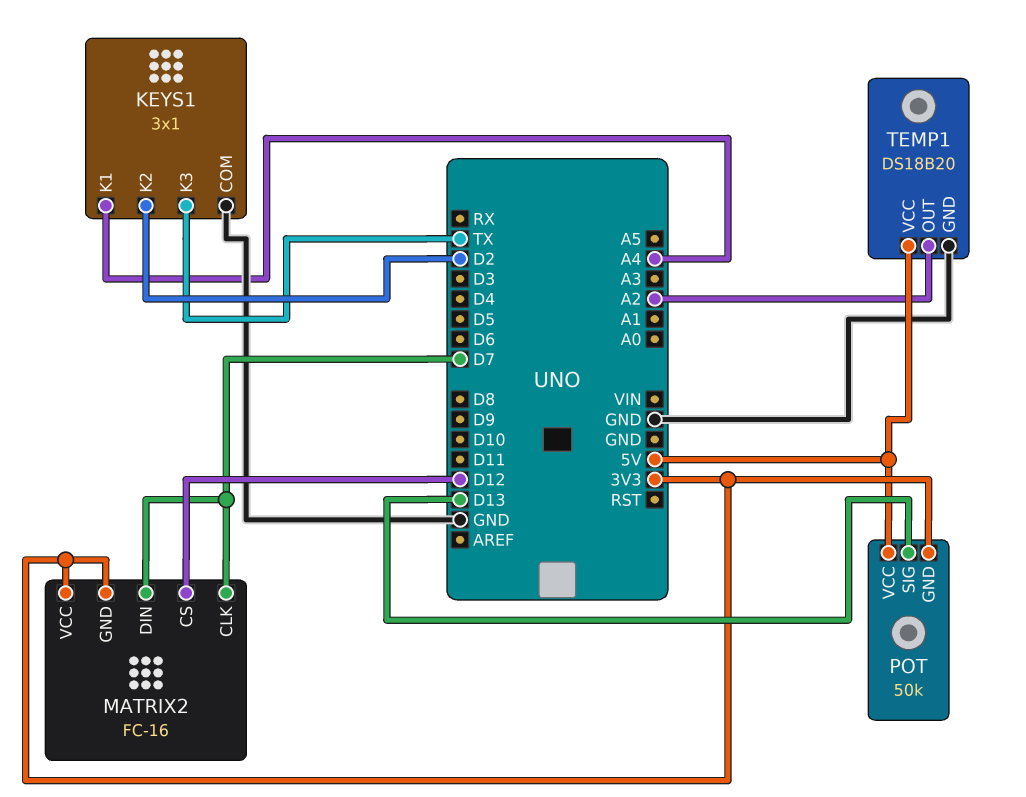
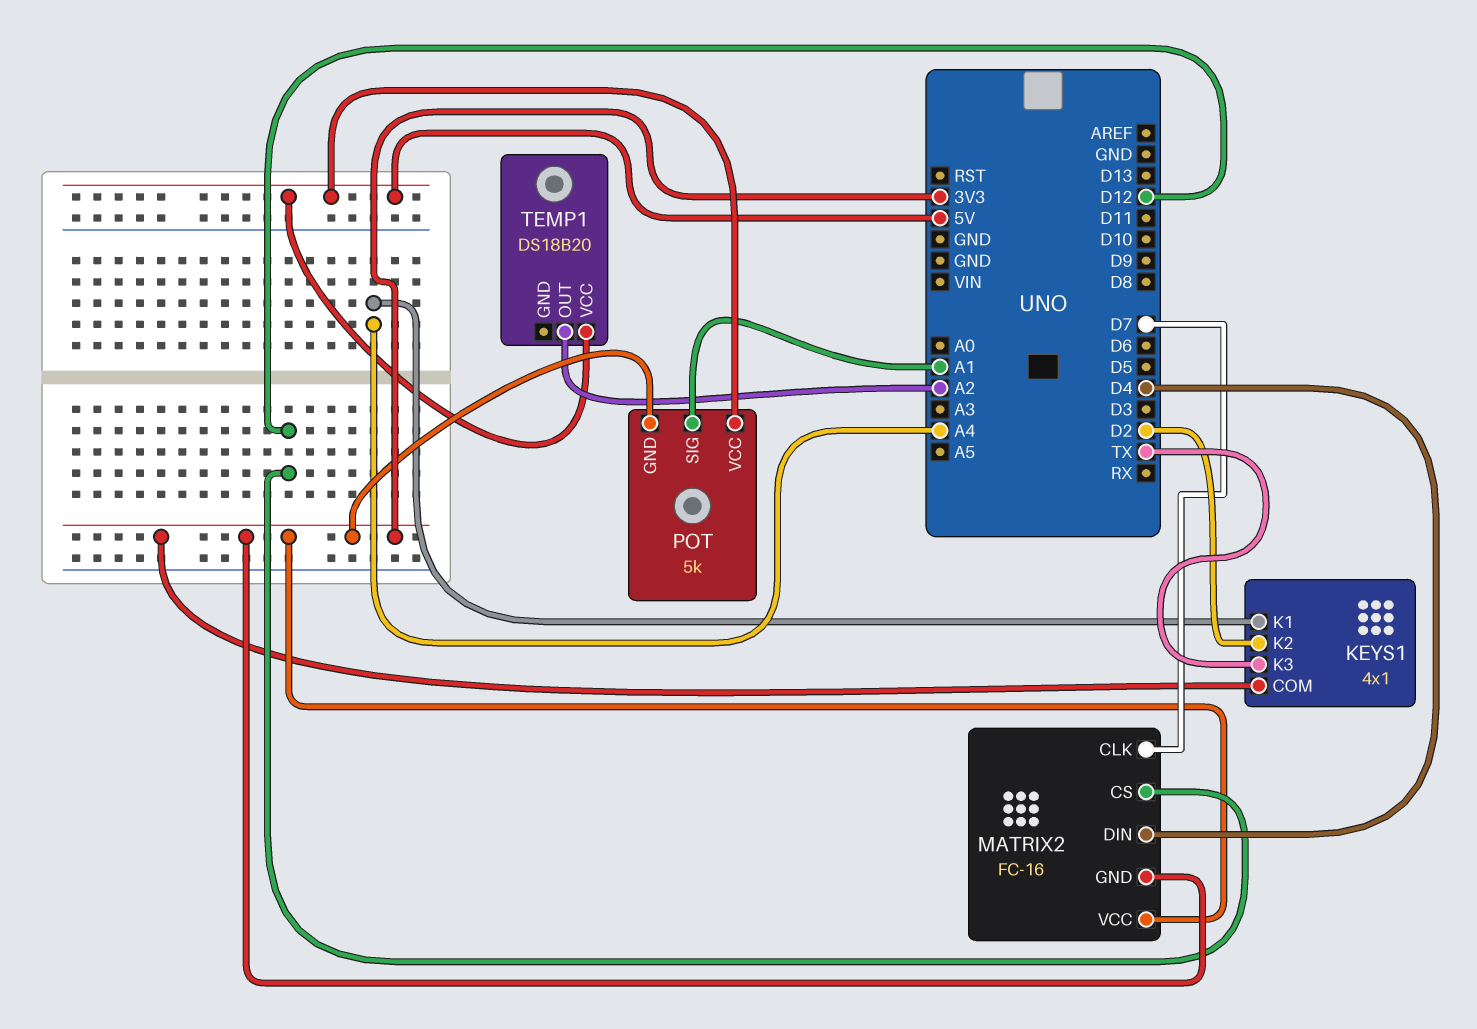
KEYS1: 3x1 -> 4x1
KEYS1 pin COM: GND -> 3V3
MATRIX2 pin DIN: D7 -> D4
POT: 50k -> 5k
POT pin SIG: D13 -> A1
TEMP1 pin GND: GND -> none

